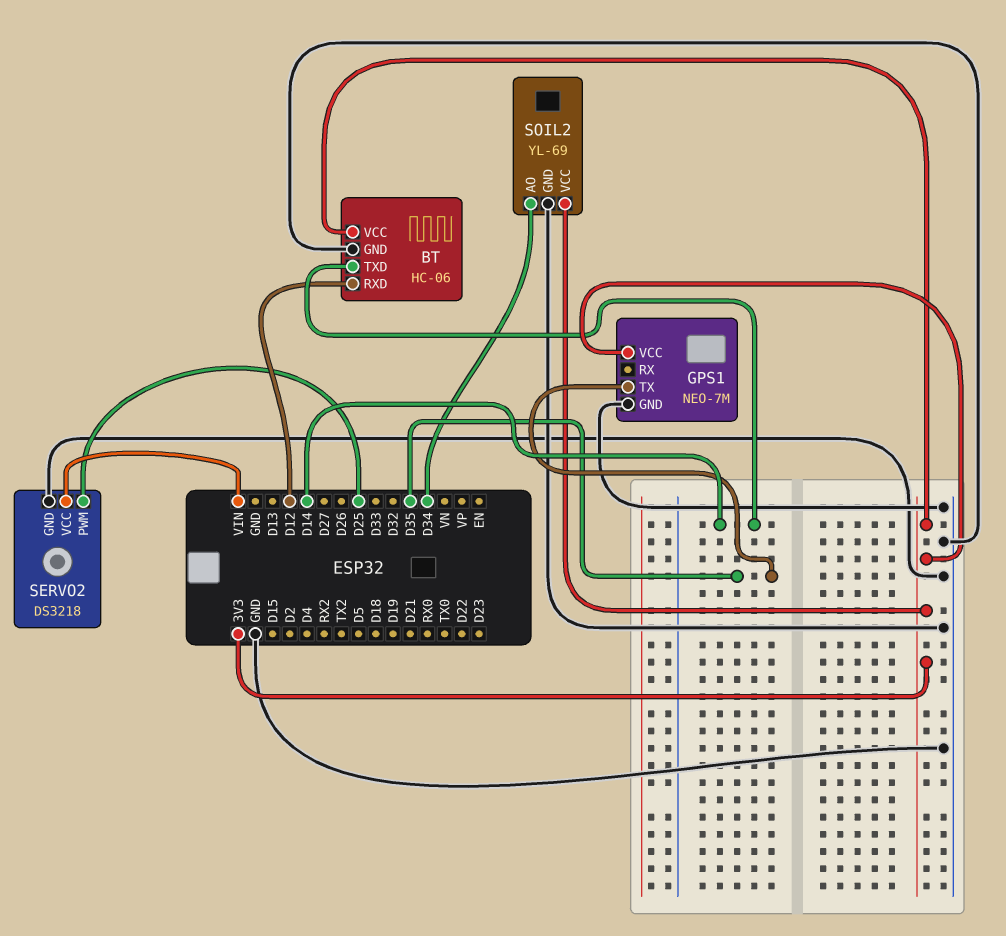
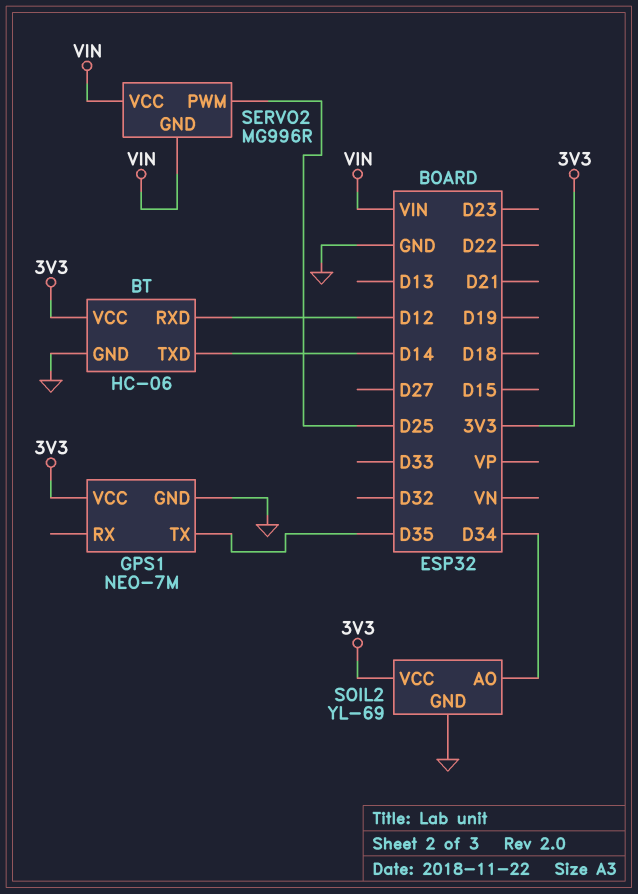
SERVO2: DS3218 -> MG996R
SERVO2 pin GND: GND -> VIN

